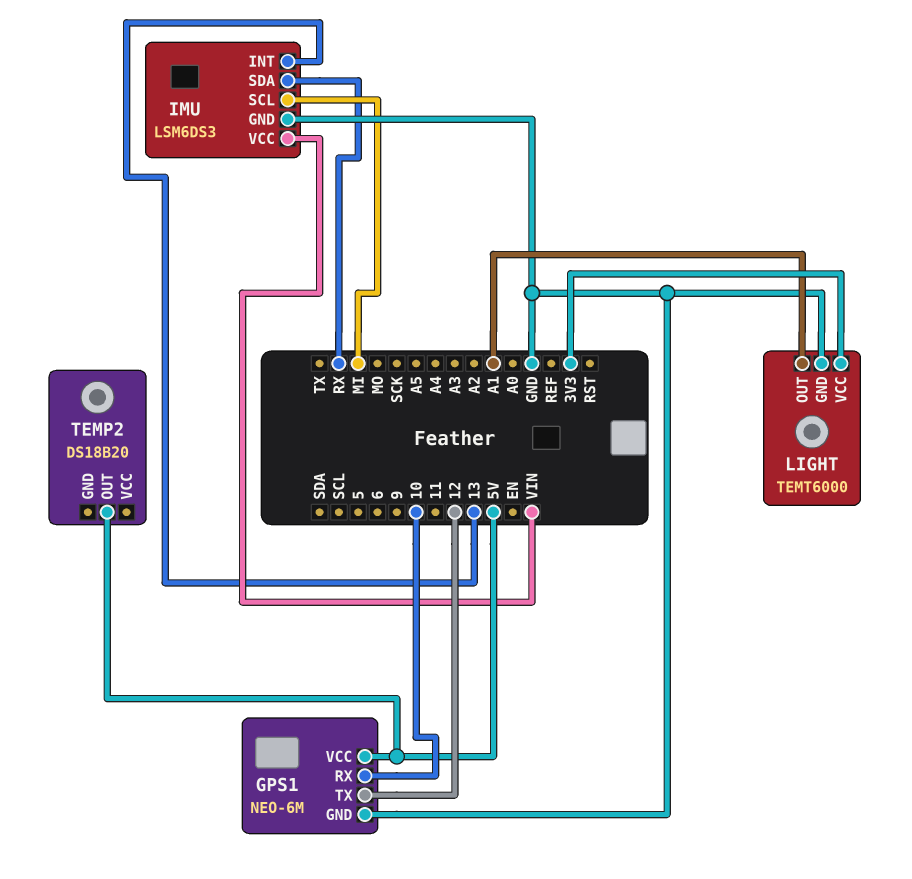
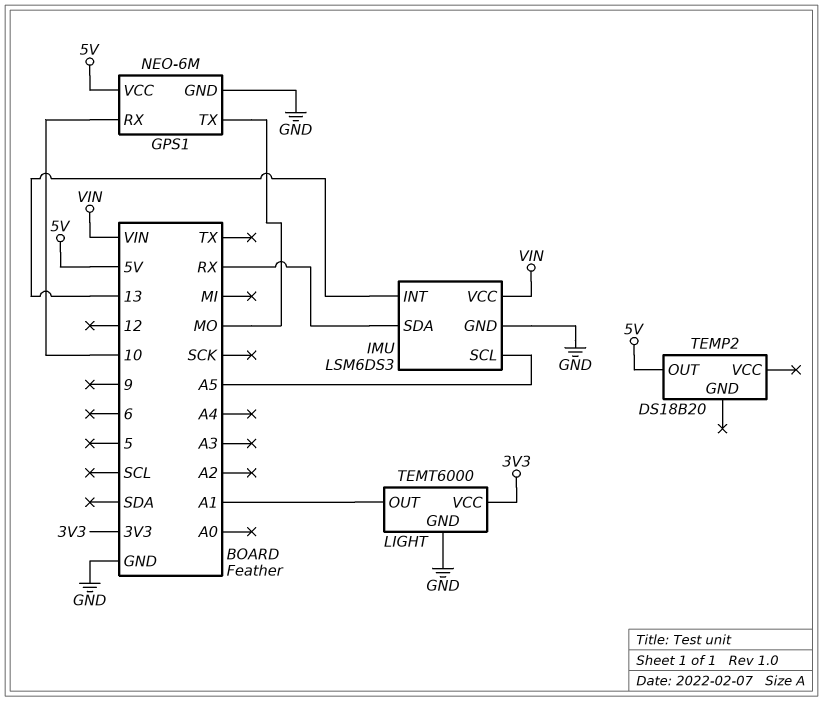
GPS1 pin TX: 12 -> MO
IMU pin SCL: MI -> A5

